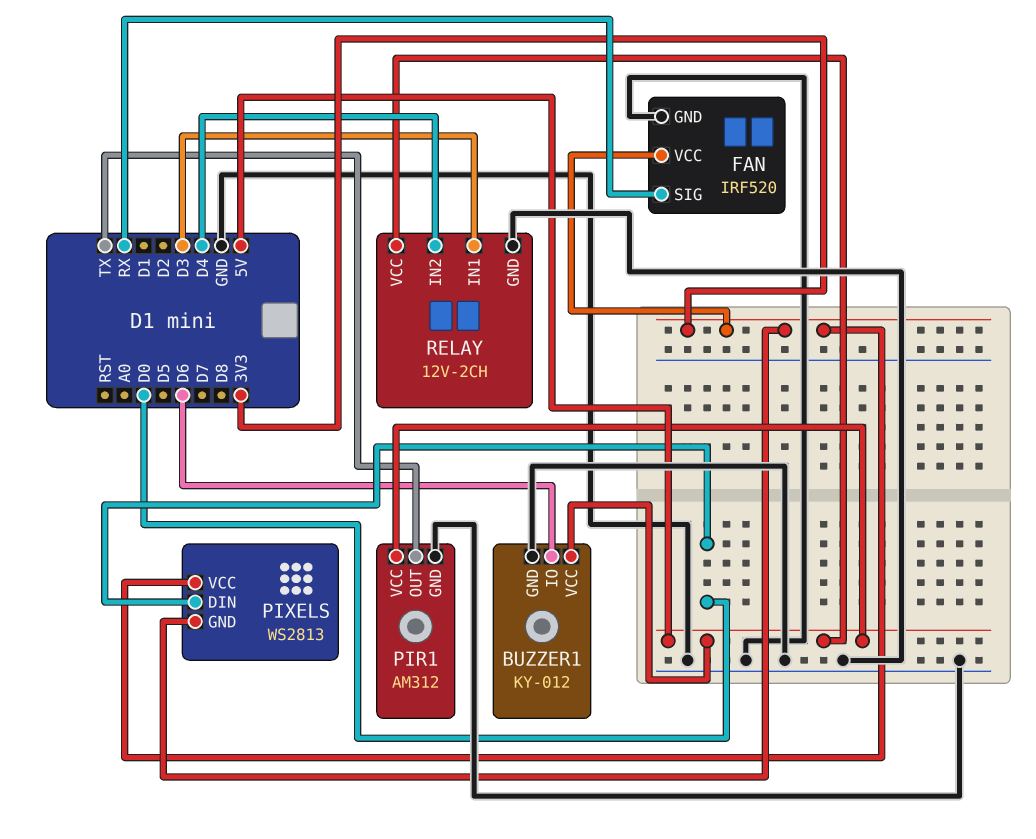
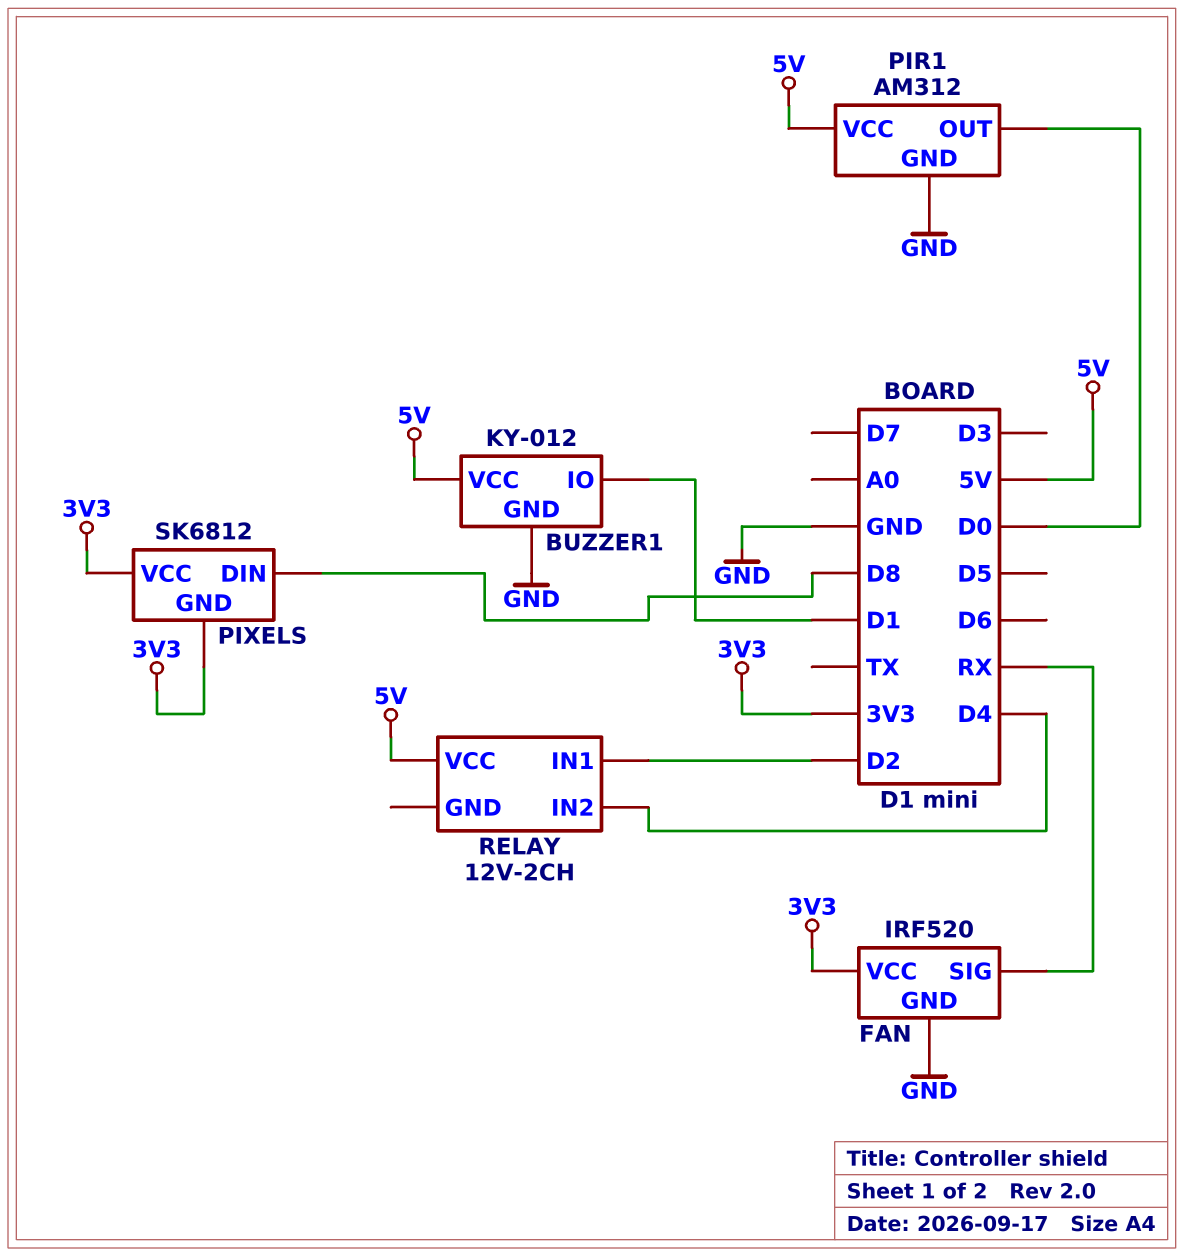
BUZZER1 pin IO: D6 -> D1
PIR1 pin OUT: TX -> D0
PIXELS: WS2813 -> SK6812
PIXELS pin DIN: D0 -> D8
RELAY pin GND: GND -> none
RELAY pin IN1: D3 -> D2

